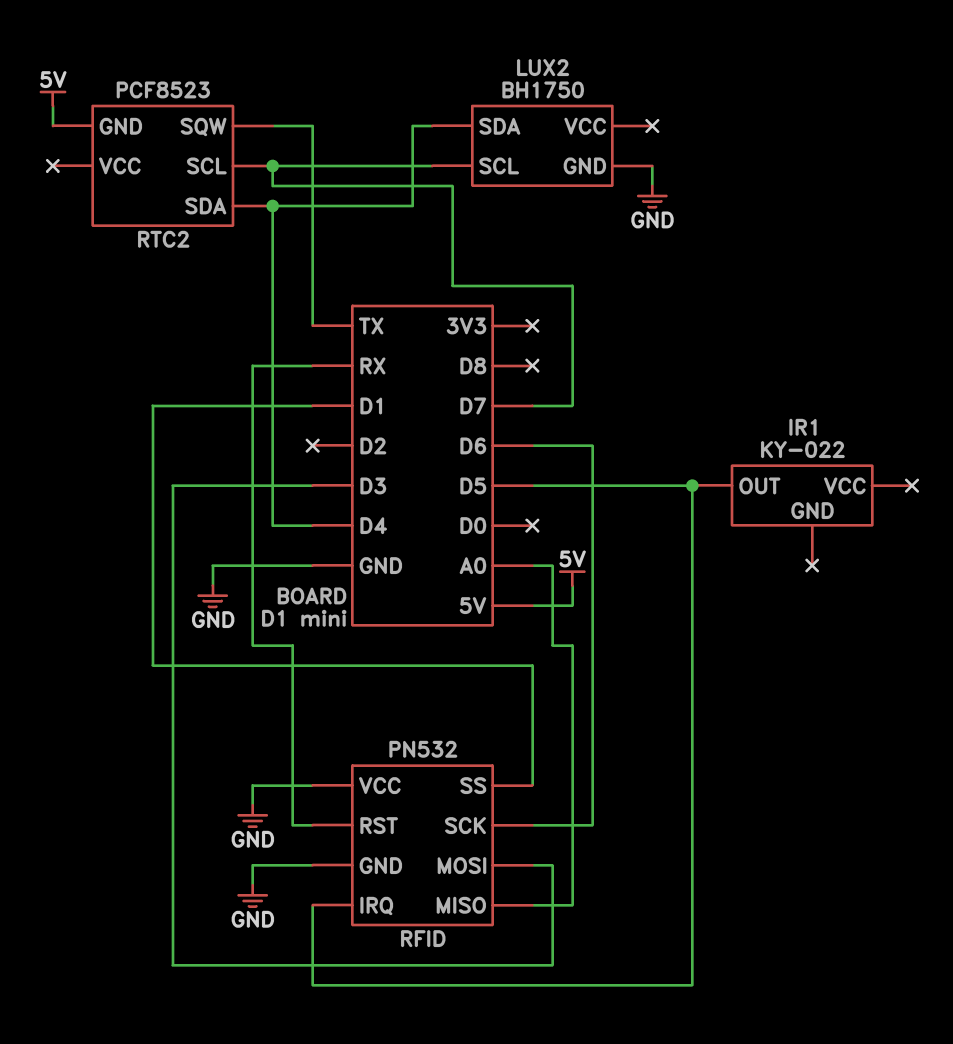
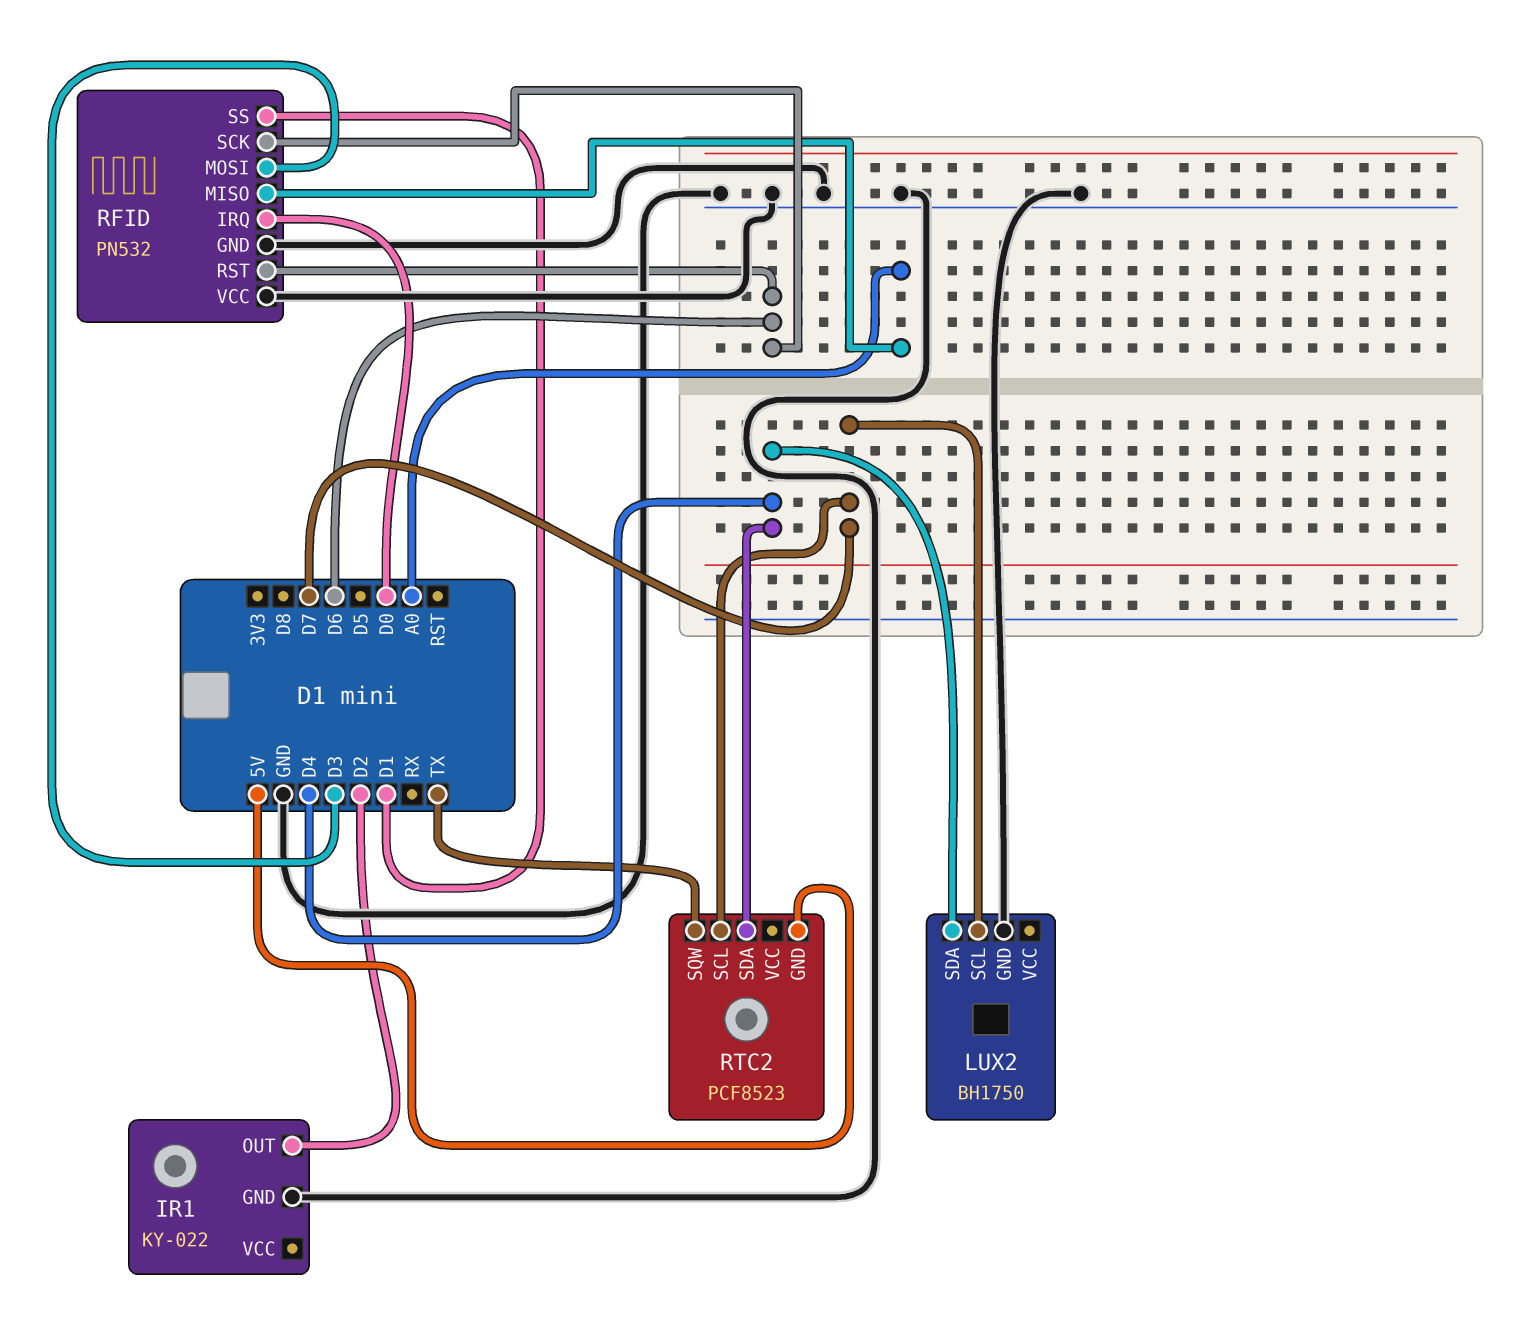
IR1 pin GND: none -> GND
IR1 pin OUT: D5 -> D2
RFID pin IRQ: D5 -> D0
RFID pin RST: RX -> D6

